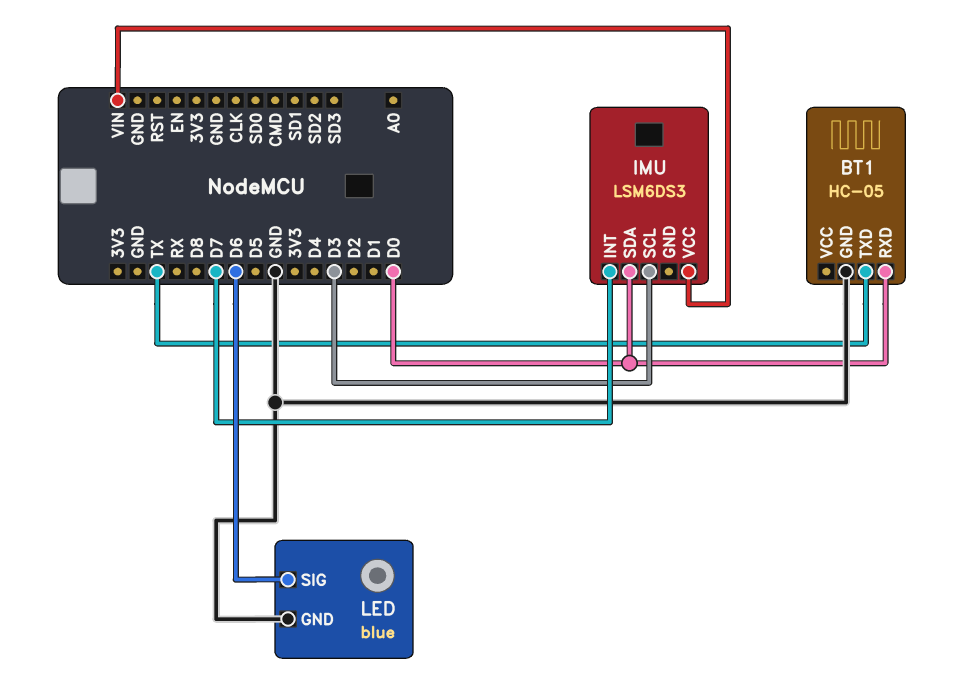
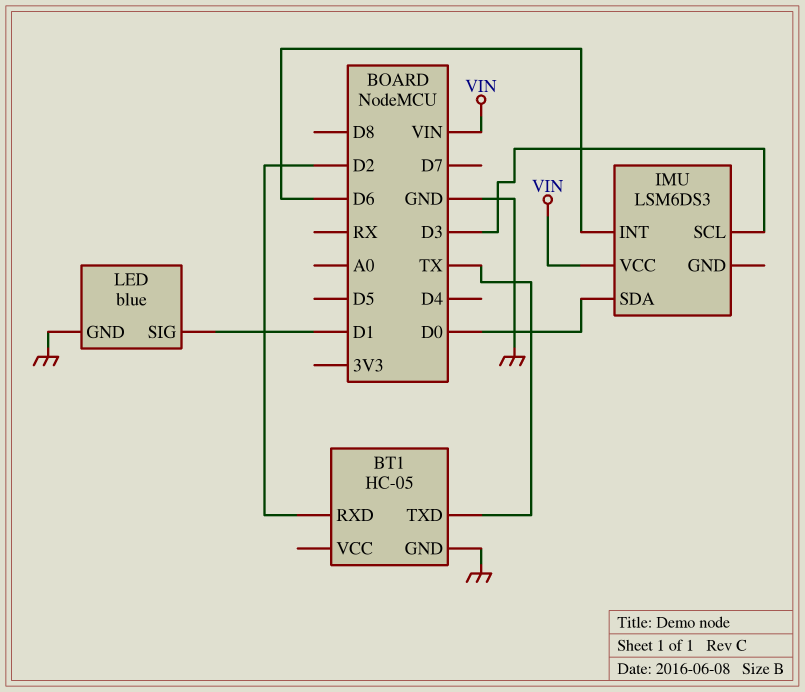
BT1 pin RXD: D0 -> D2
IMU pin INT: D7 -> D6
LED pin SIG: D6 -> D1

